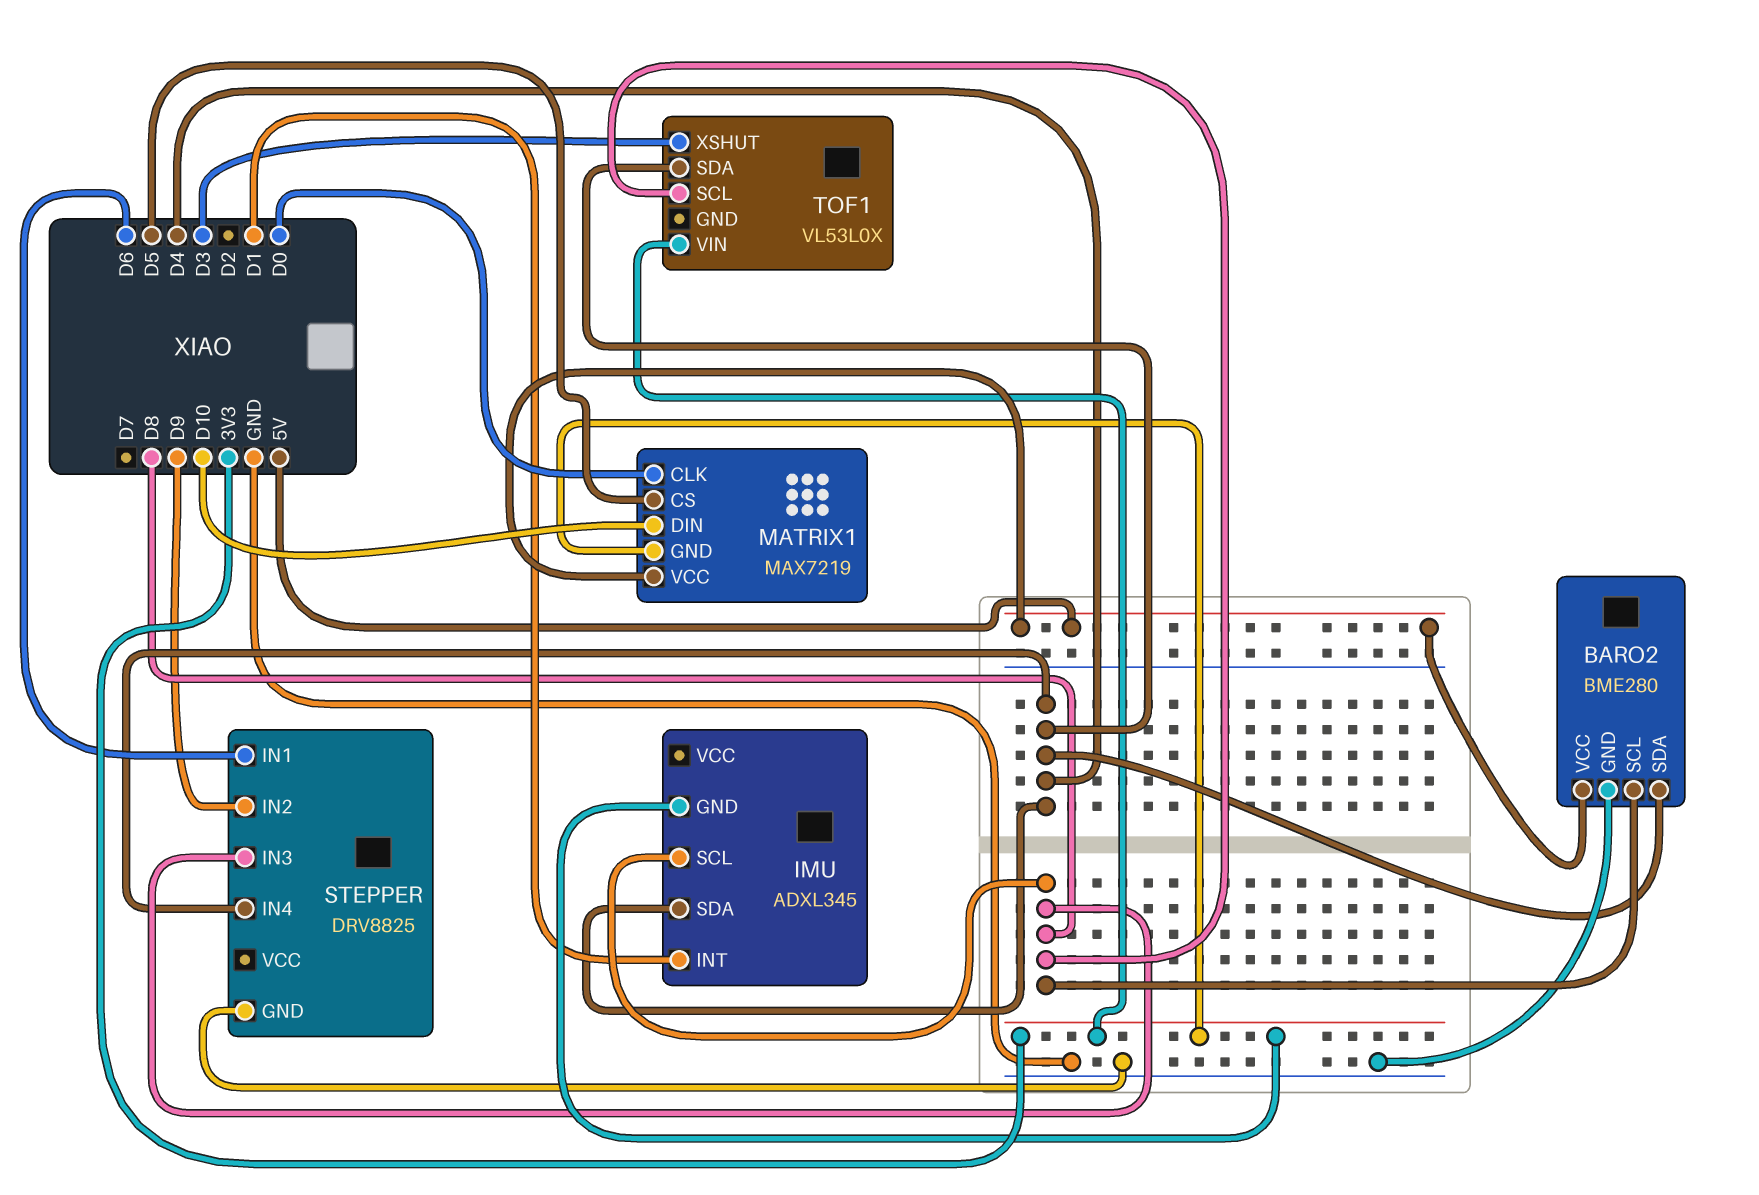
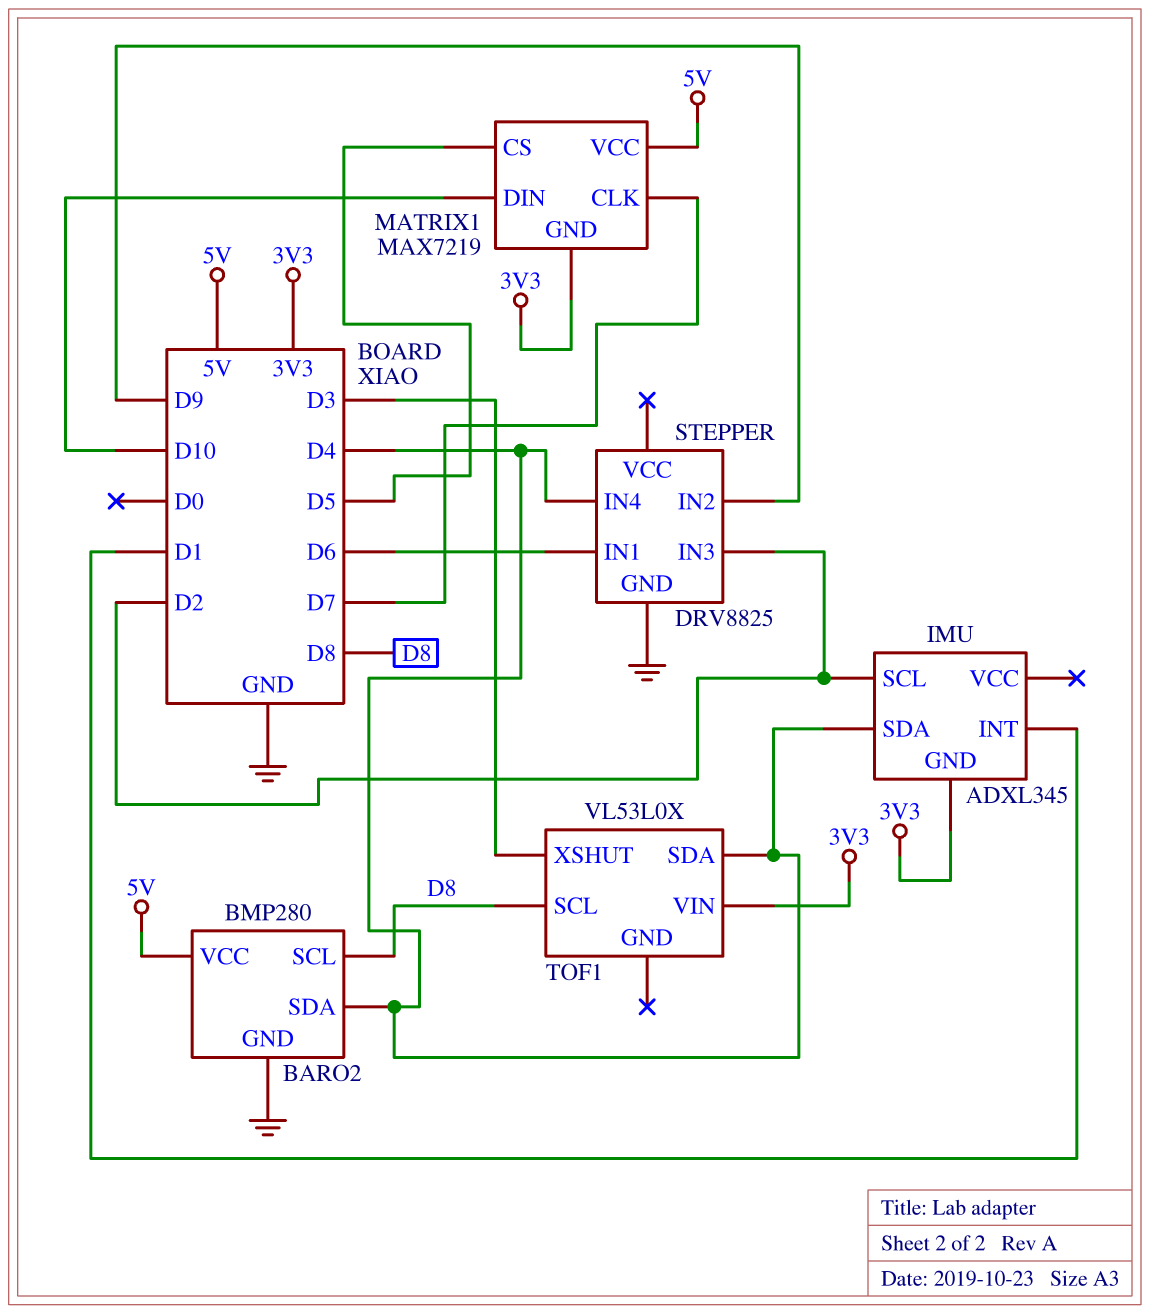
BARO2: BME280 -> BMP280
IMU pin SCL: D8 -> D2
MATRIX1 pin CLK: D0 -> D7
STEPPER pin IN3: D8 -> D2

